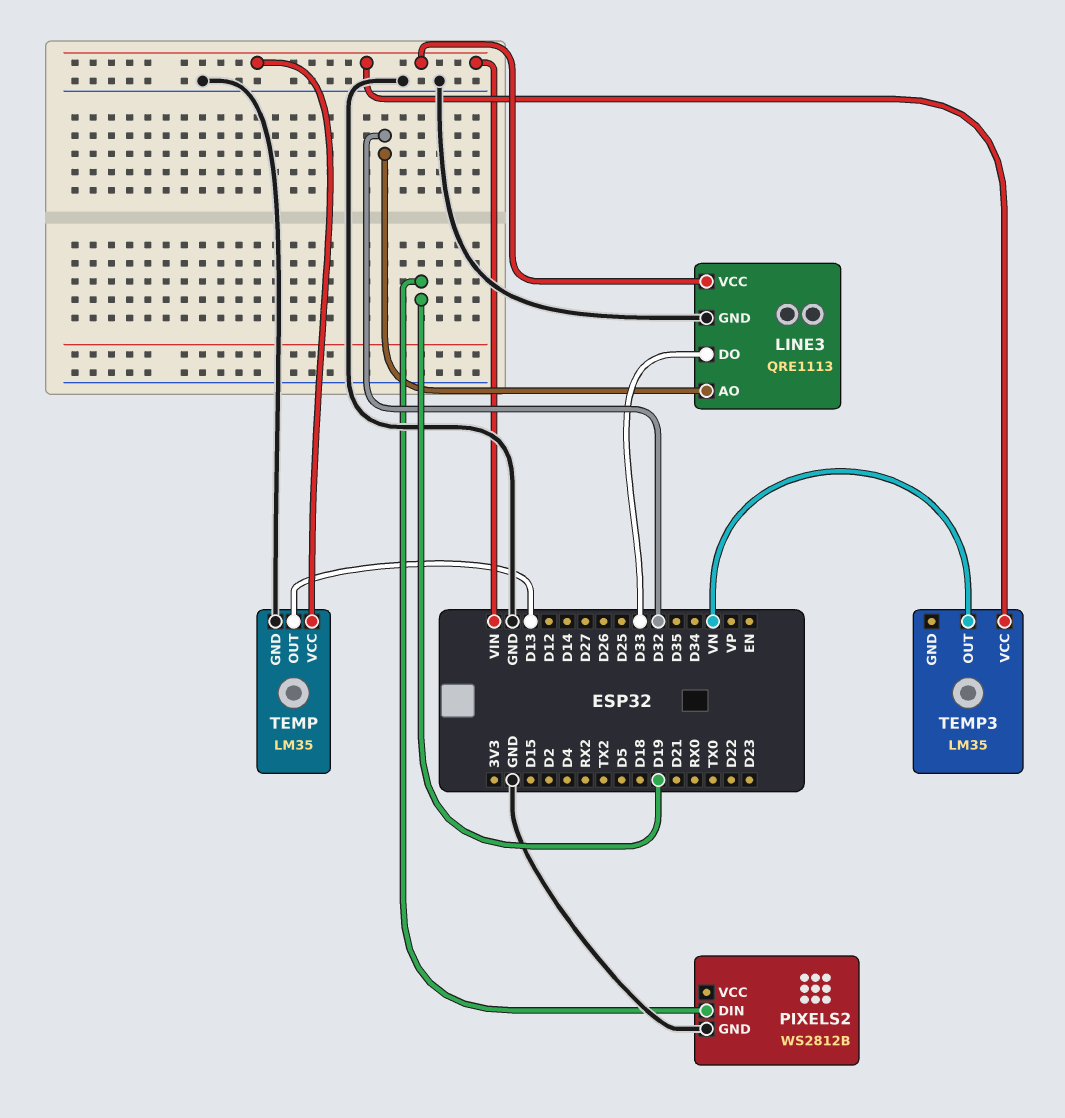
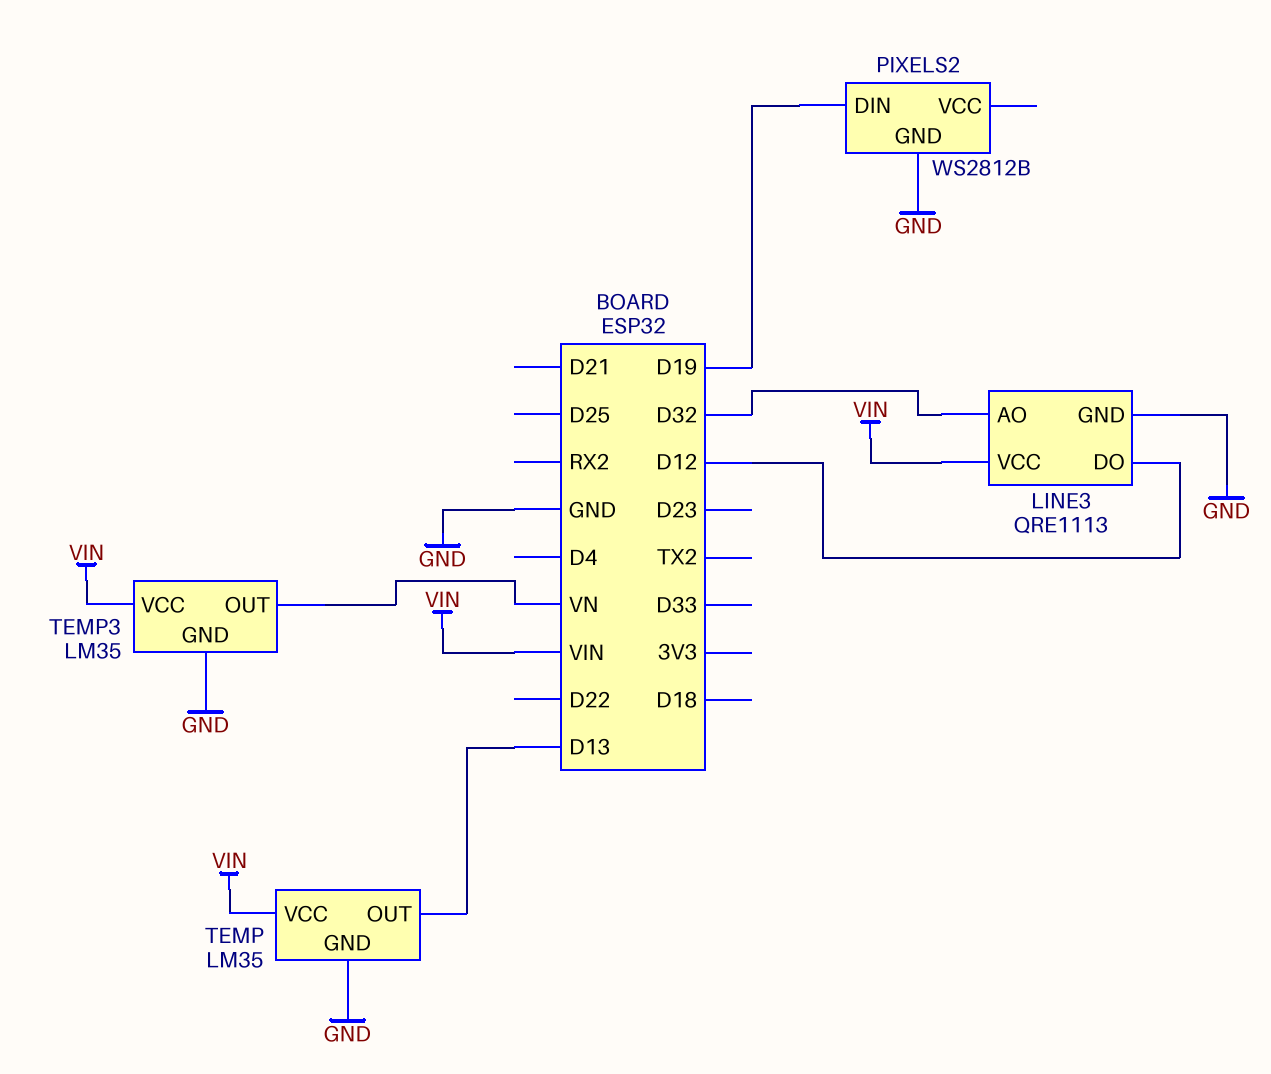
LINE3 pin DO: D33 -> D12
TEMP3 pin GND: none -> GND

